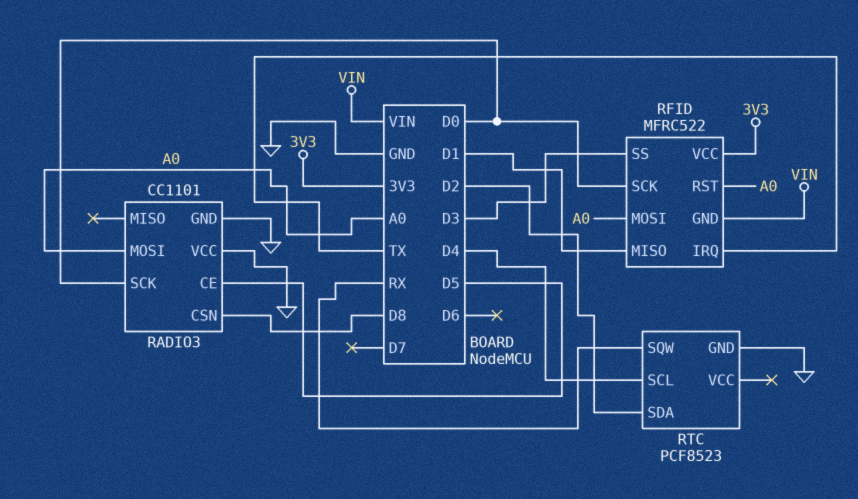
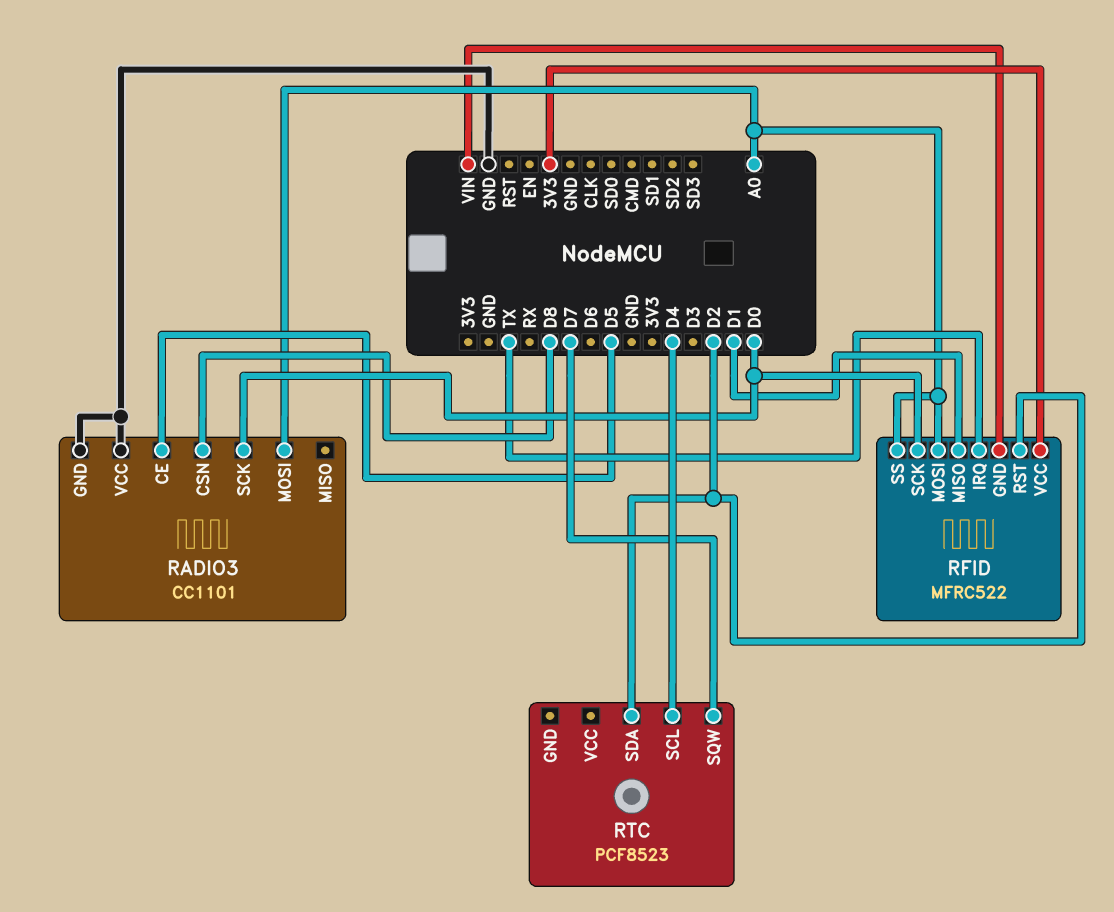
RFID pin RST: A0 -> D2
RFID pin SS: D3 -> A0
RTC pin GND: GND -> none
RTC pin SQW: RX -> D7

